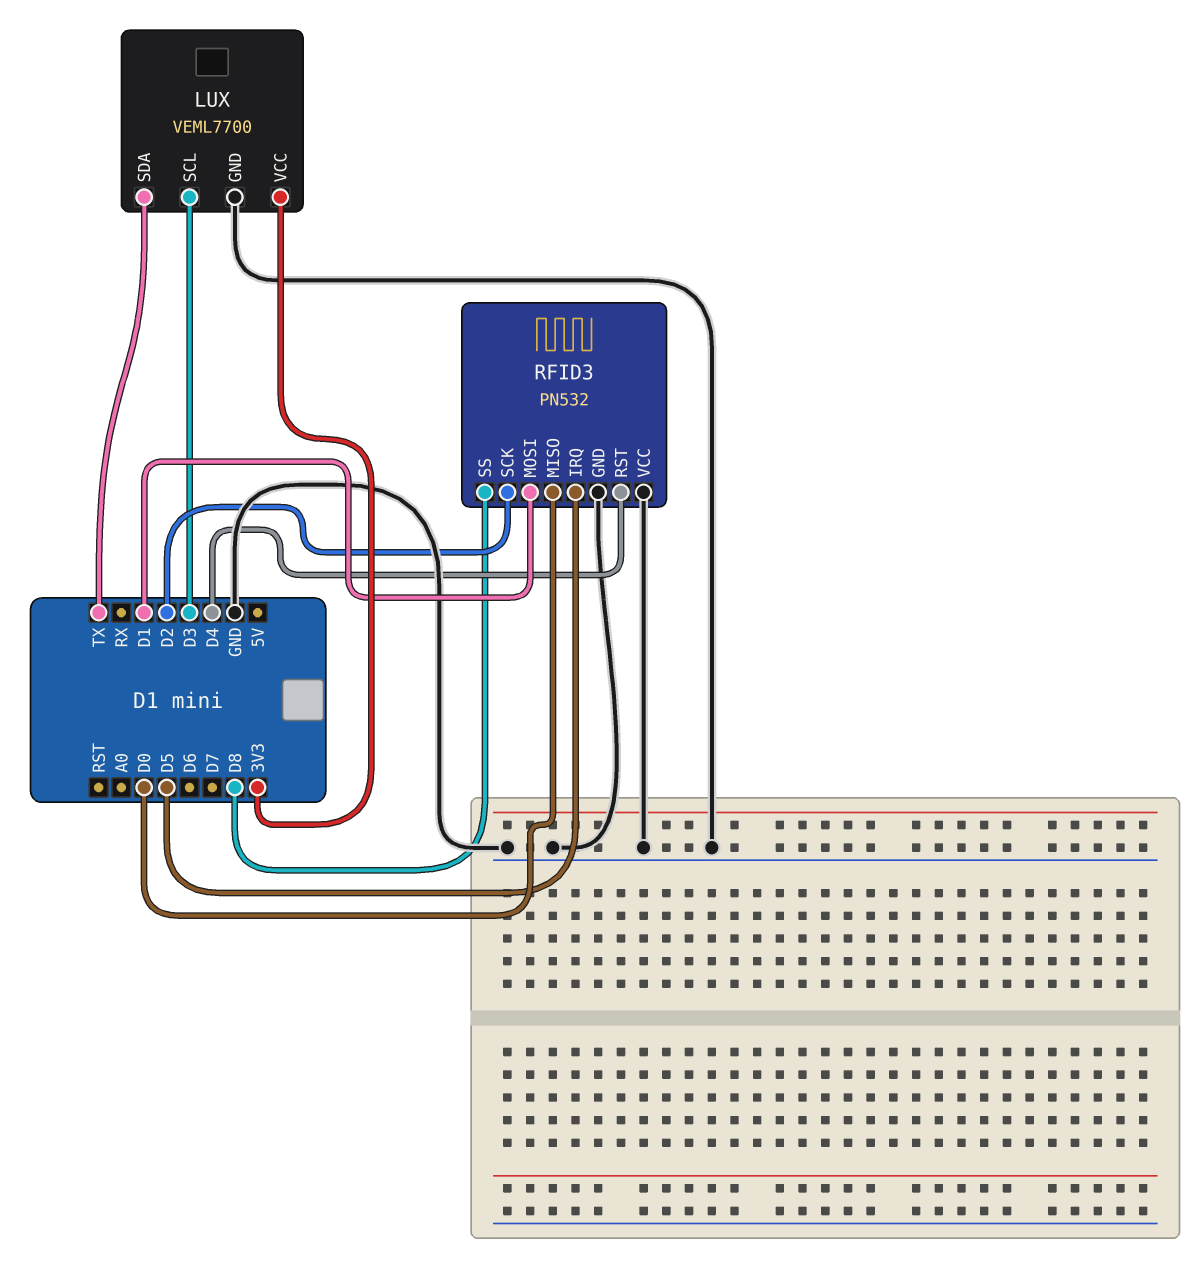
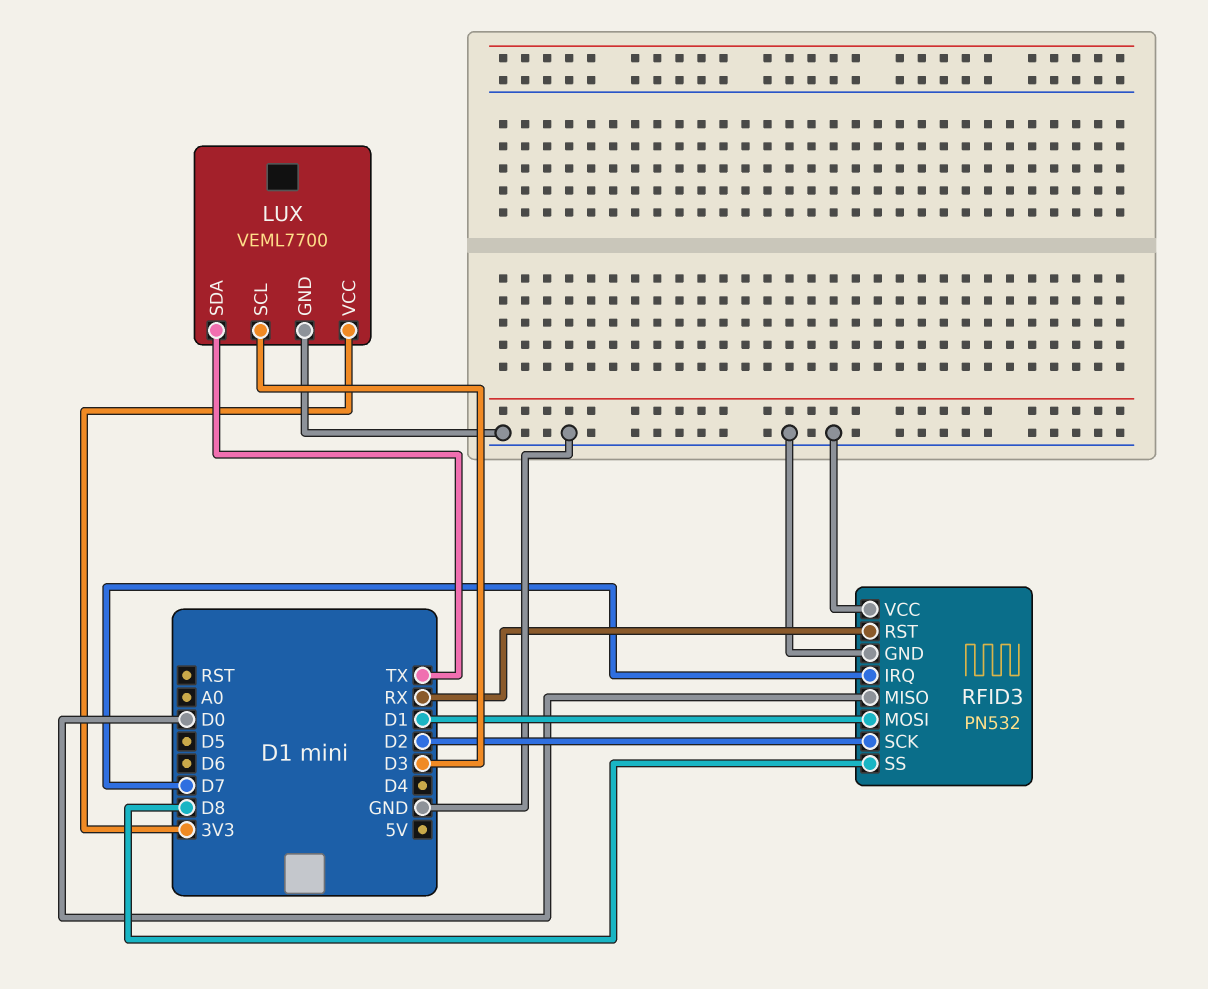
RFID3 pin IRQ: D5 -> D7
RFID3 pin RST: D4 -> RX

